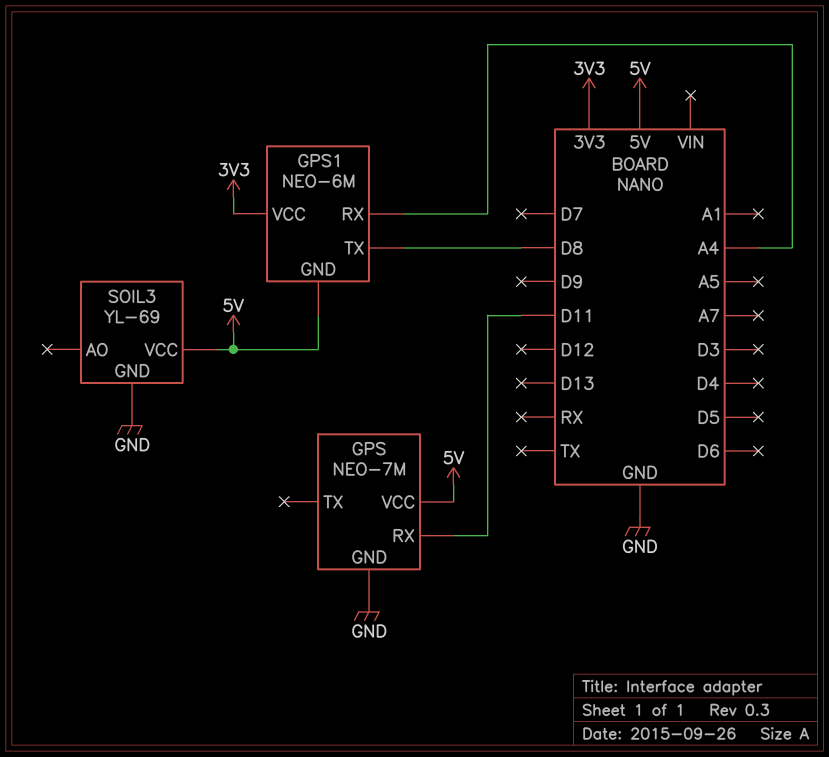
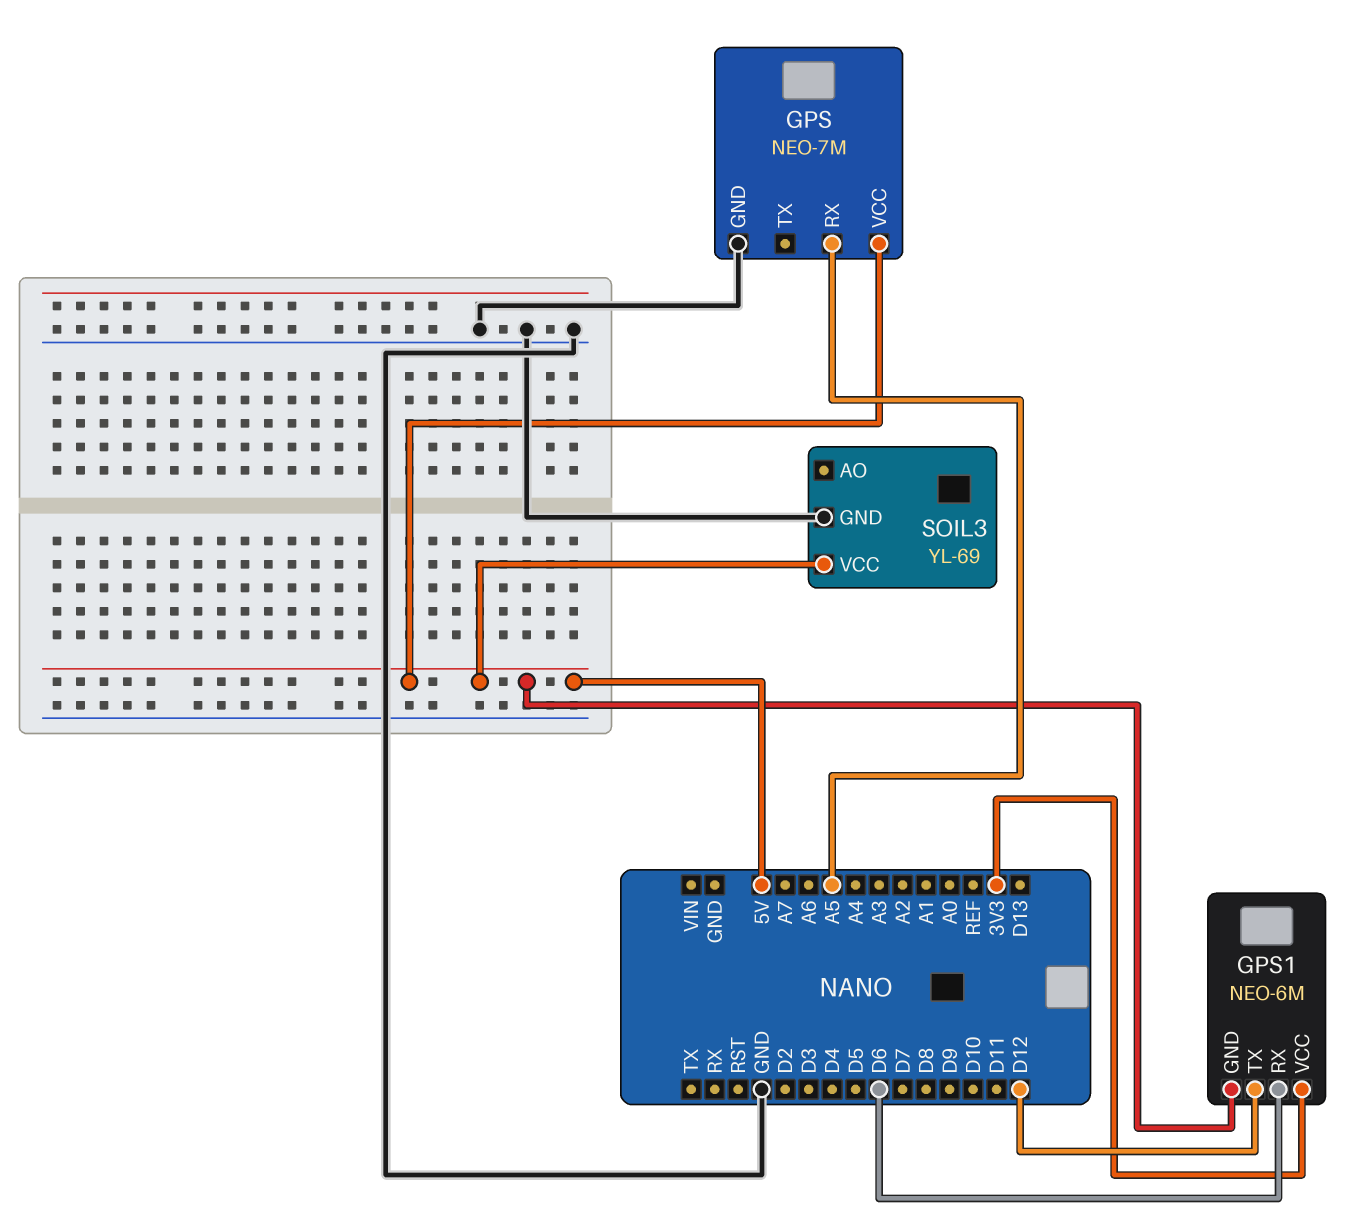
GPS pin RX: D11 -> A5
GPS1 pin RX: A4 -> D6
GPS1 pin TX: D8 -> D12

